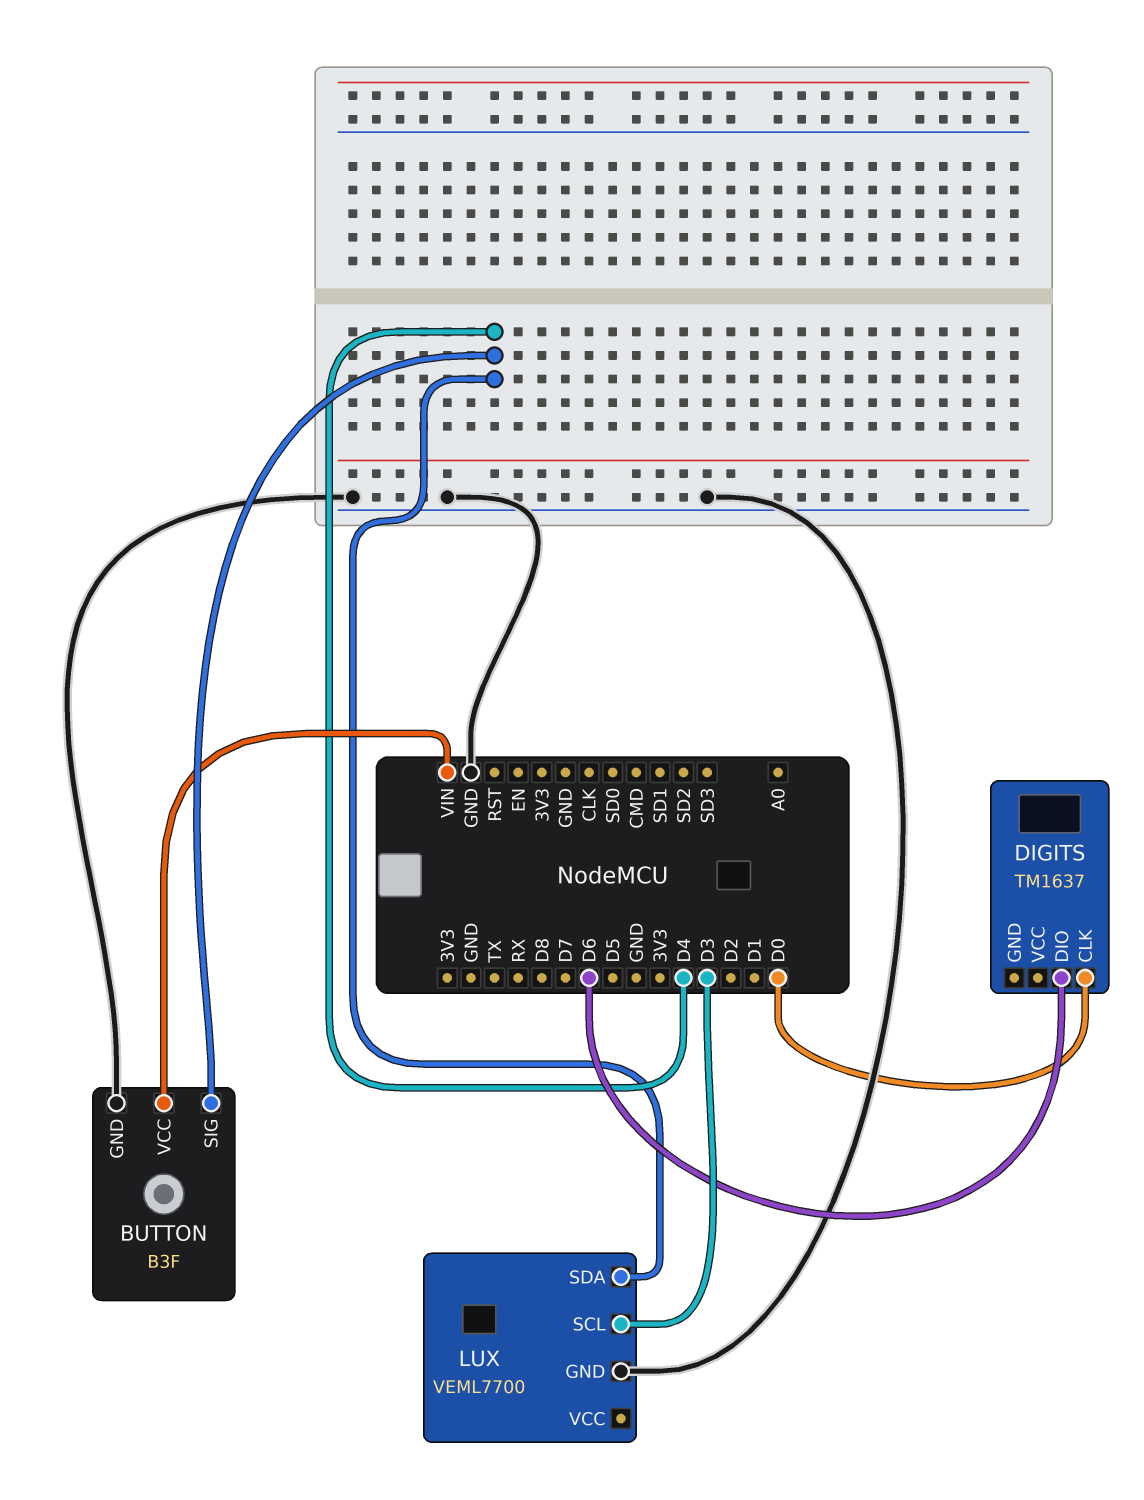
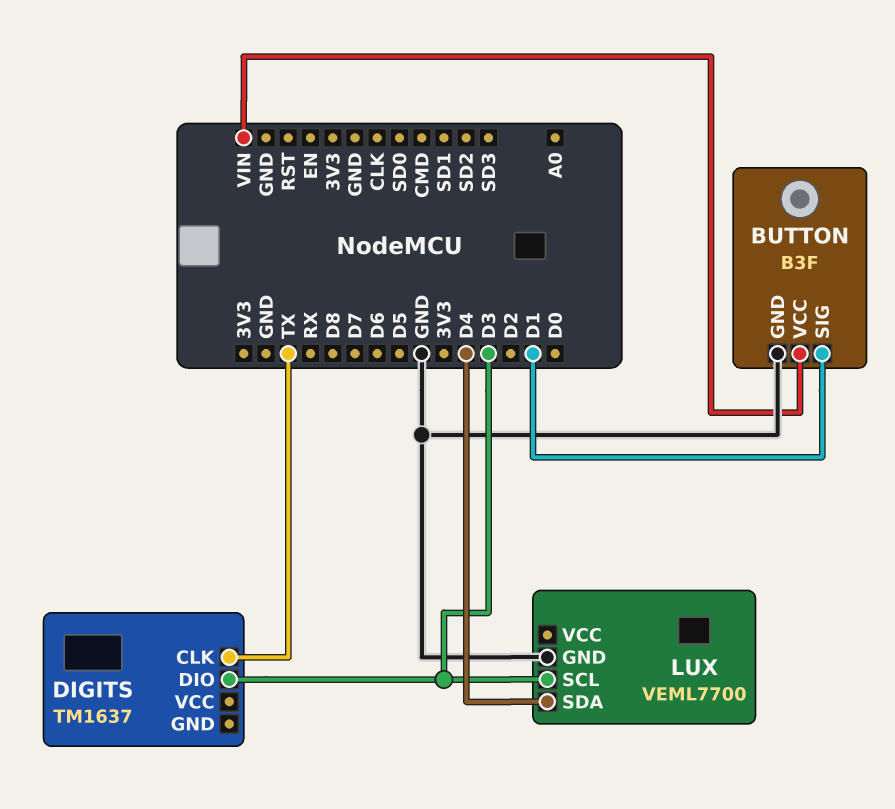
BUTTON pin SIG: D4 -> D1
DIGITS pin CLK: D0 -> TX
DIGITS pin DIO: D6 -> D3

